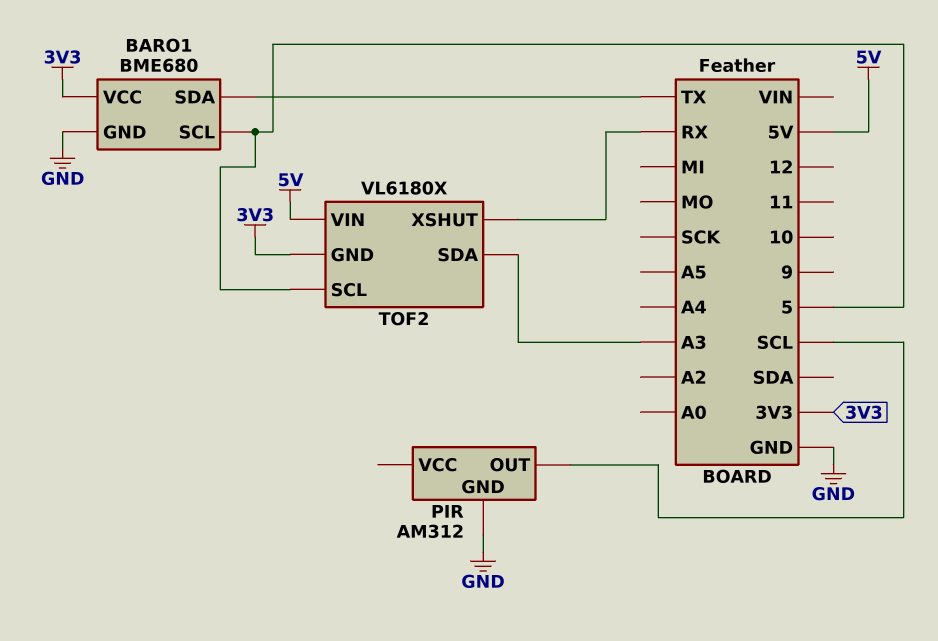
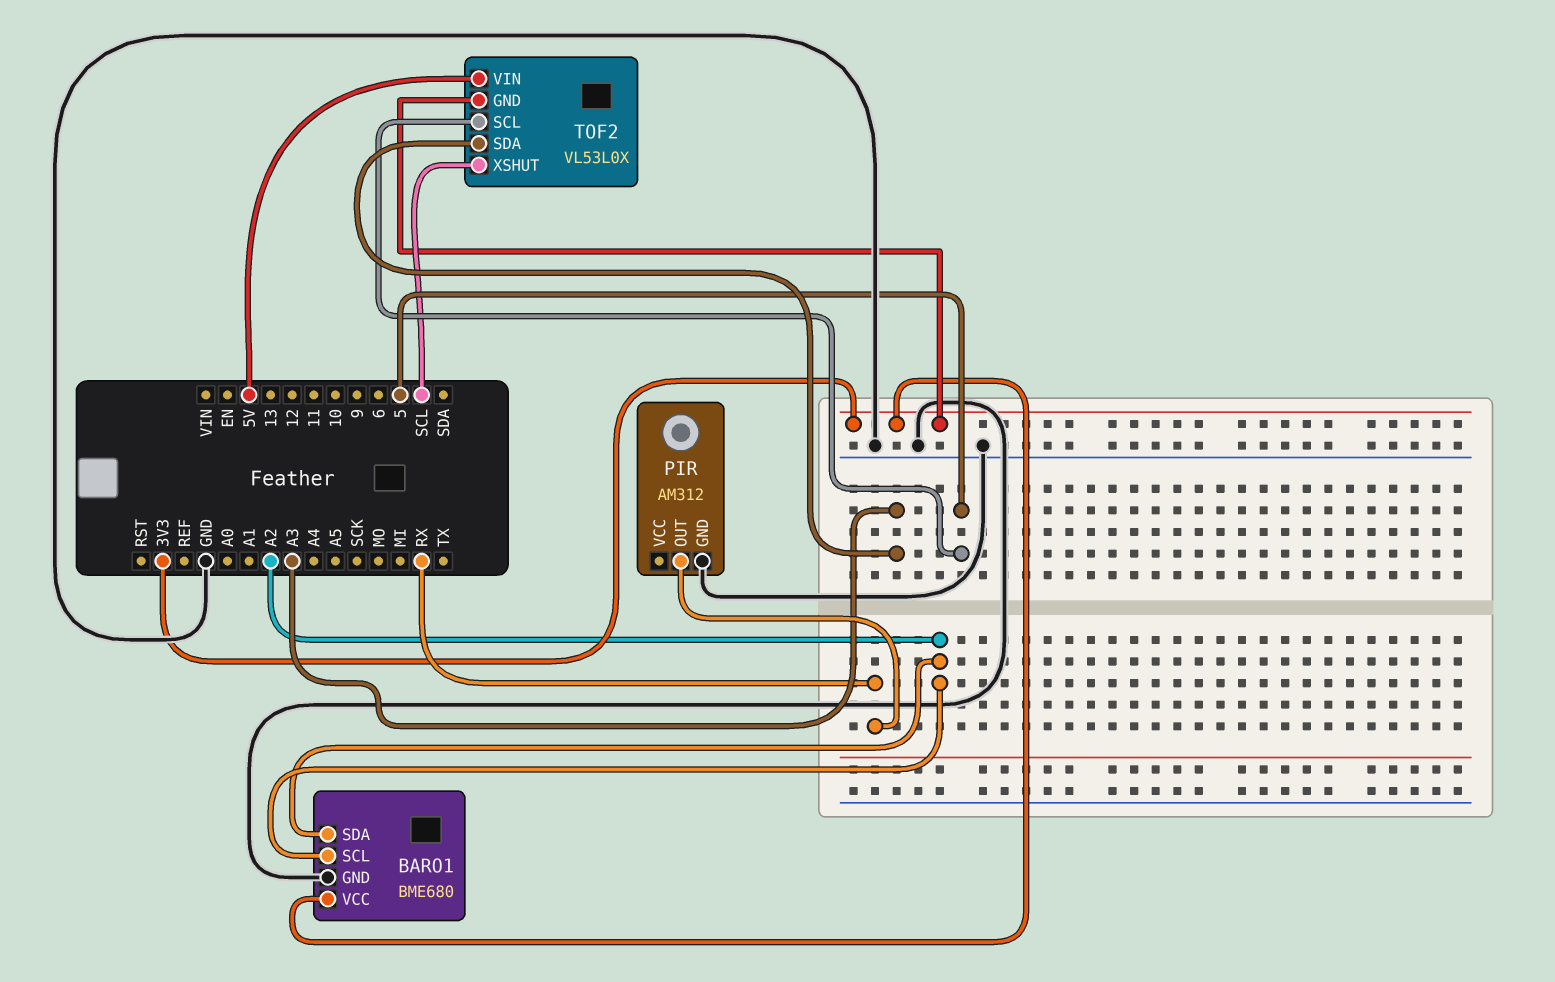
BARO1 pin SCL: 5 -> A2
BARO1 pin SDA: TX -> A2
PIR pin OUT: SCL -> RX
TOF2: VL6180X -> VL53L0X
TOF2 pin XSHUT: RX -> SCL

